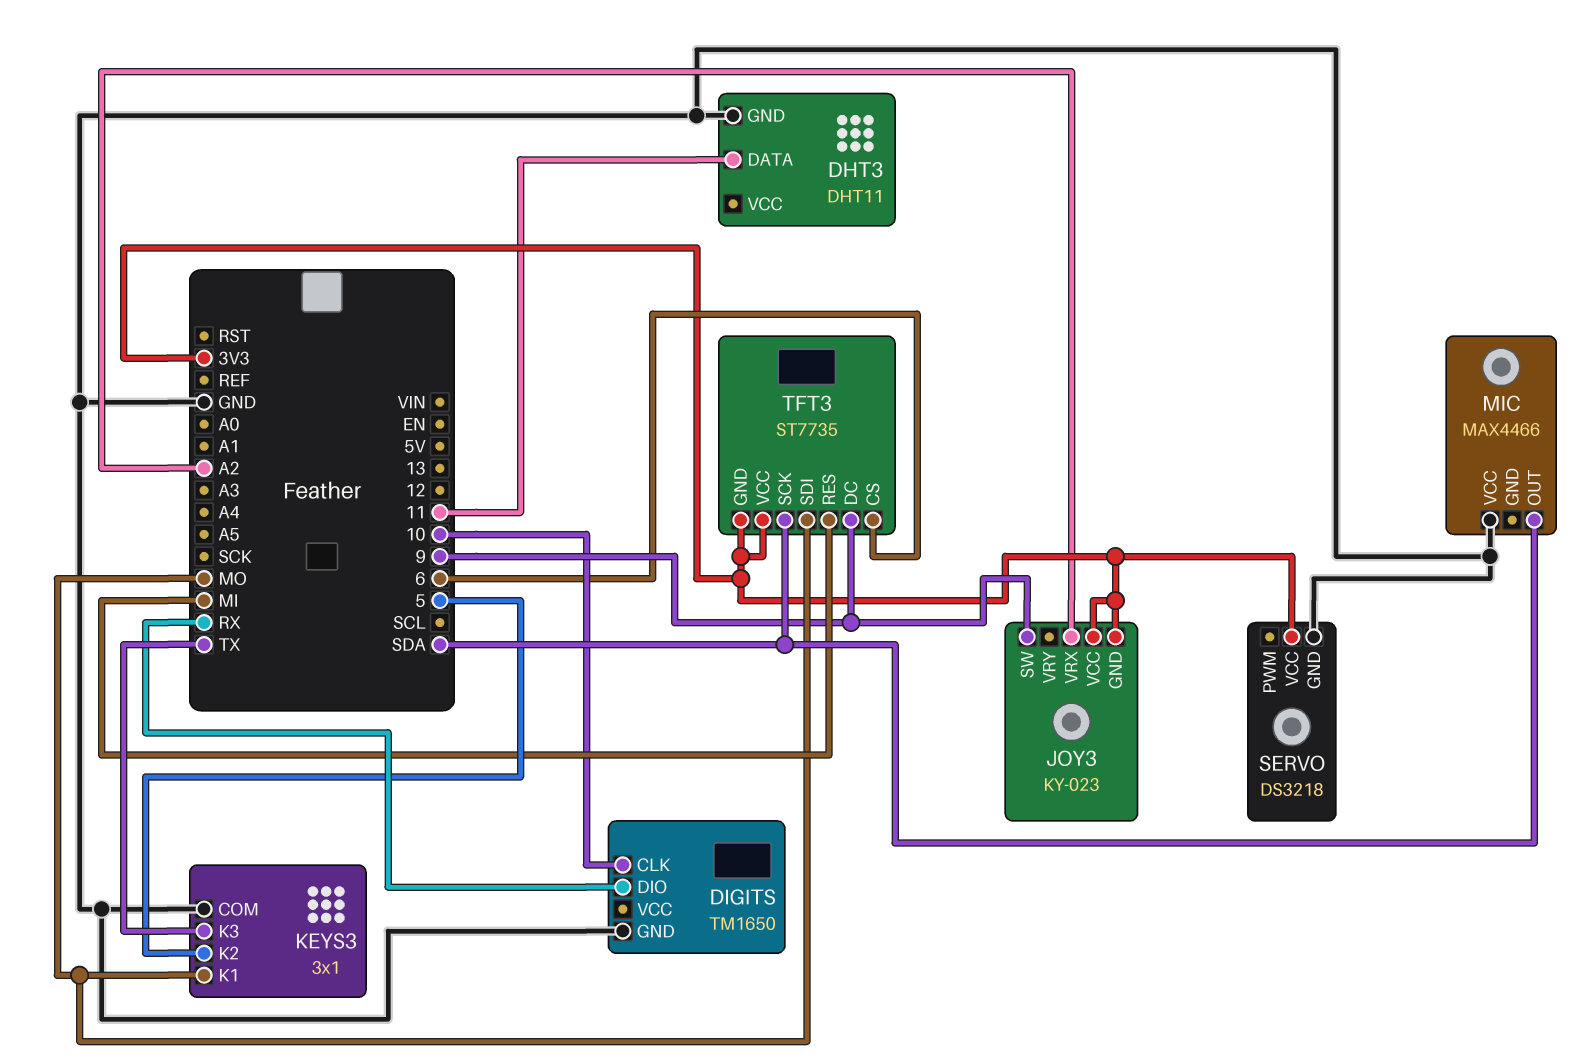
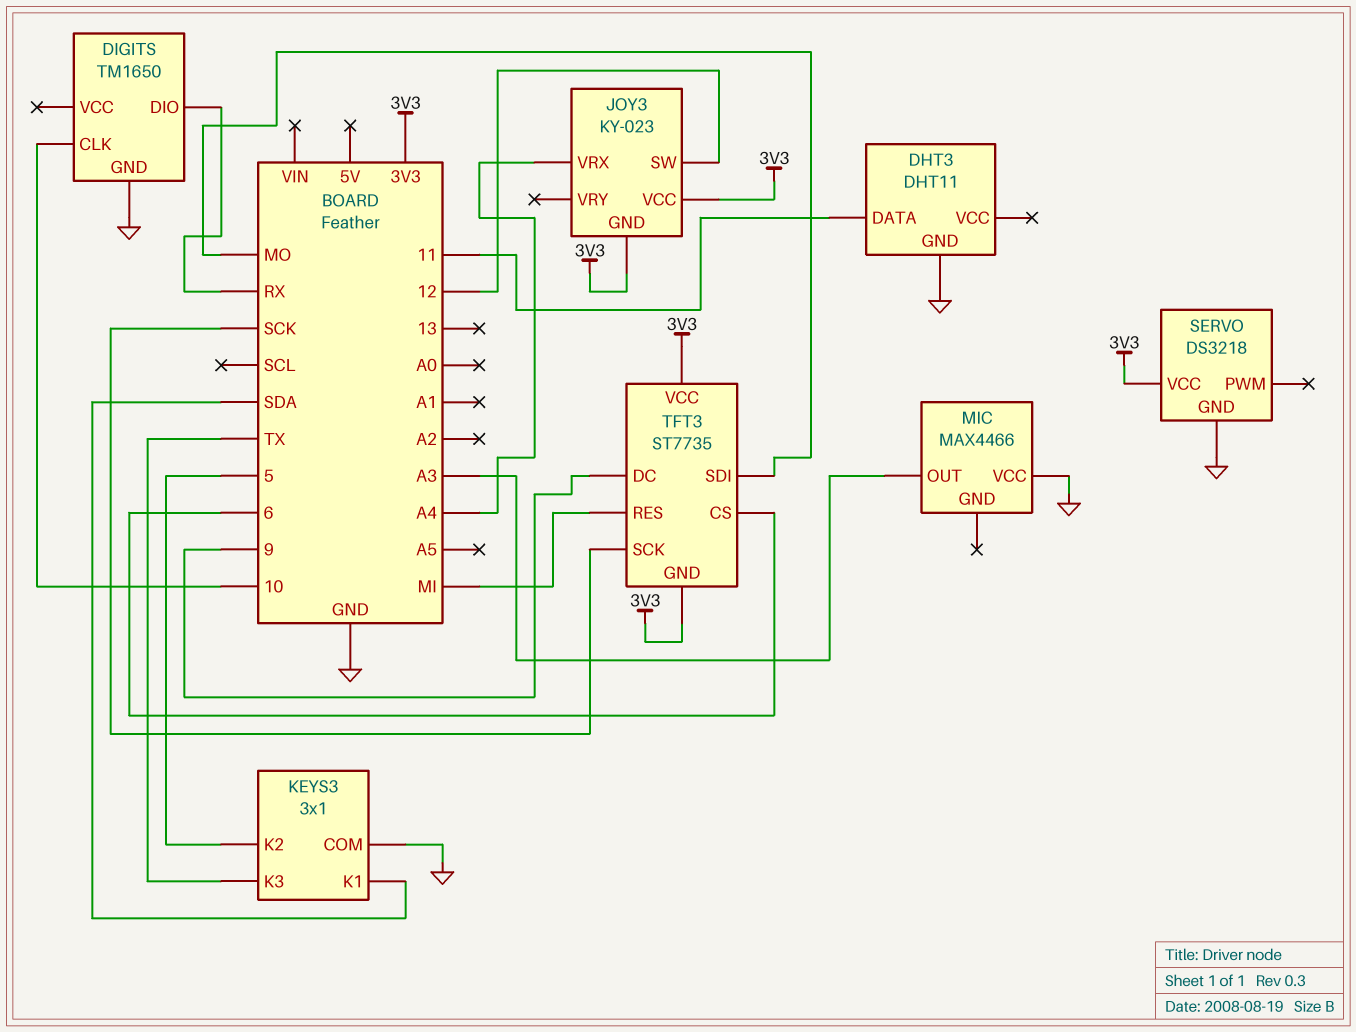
JOY3 pin SW: 9 -> 12
JOY3 pin VRX: A2 -> A4
KEYS3 pin K1: MO -> SDA
MIC pin OUT: SDA -> A3
TFT3 pin SCK: SDA -> SCK

